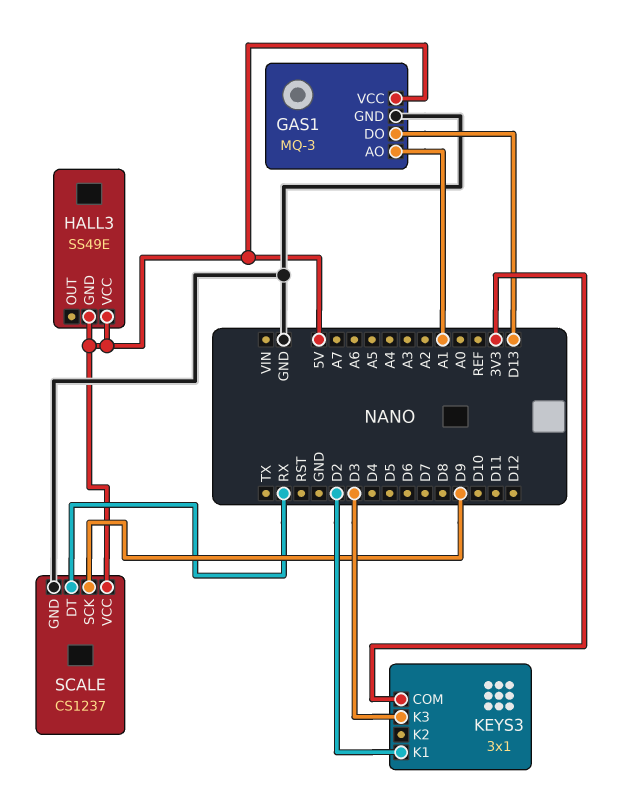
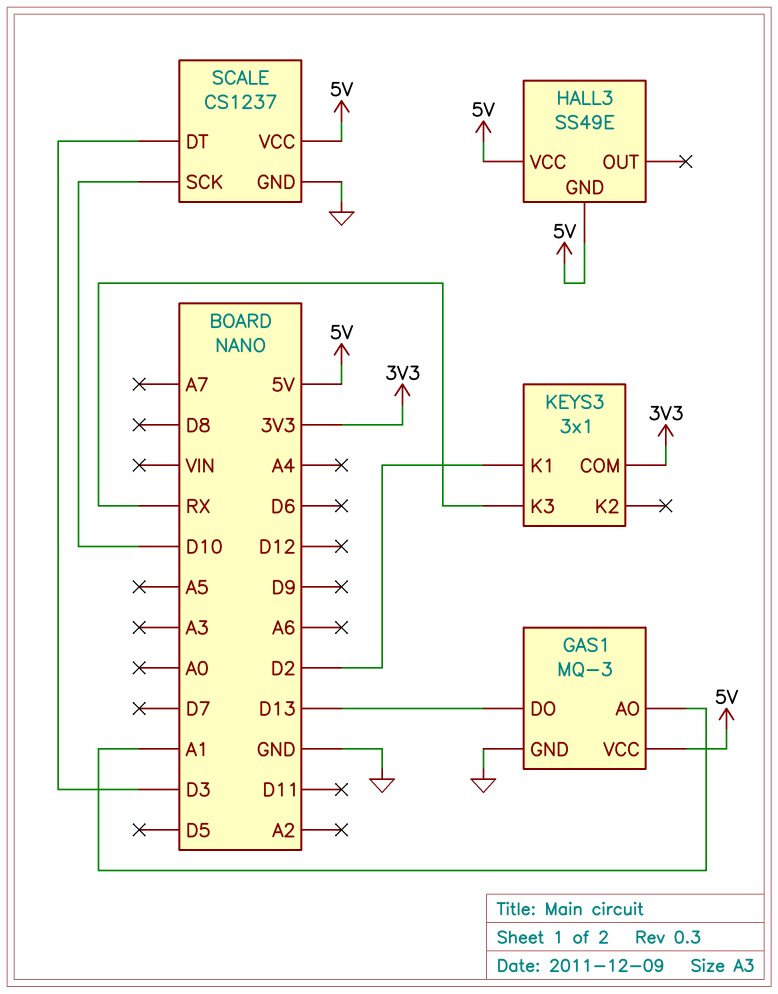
KEYS3 pin K3: D3 -> RX
SCALE pin DT: RX -> D3
SCALE pin SCK: D9 -> D10

